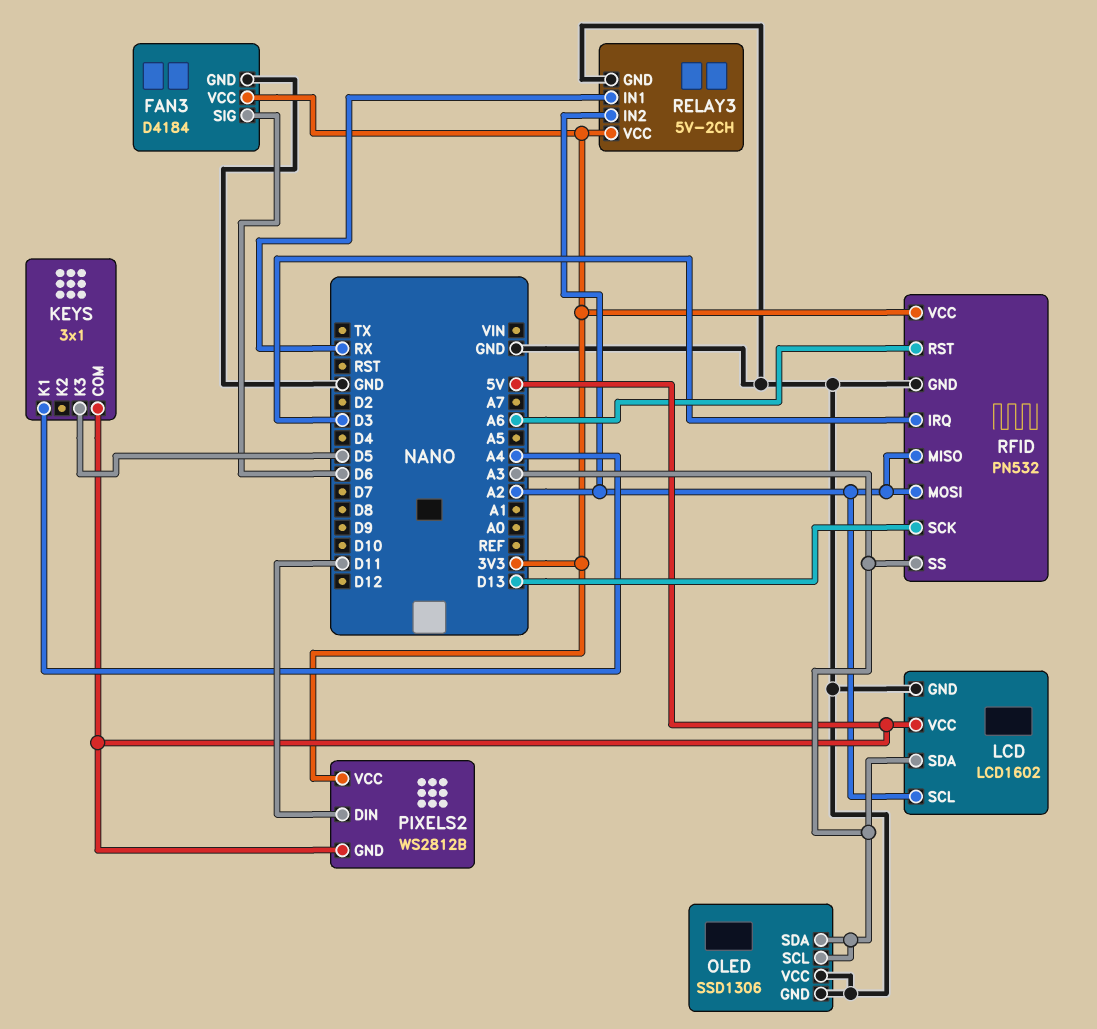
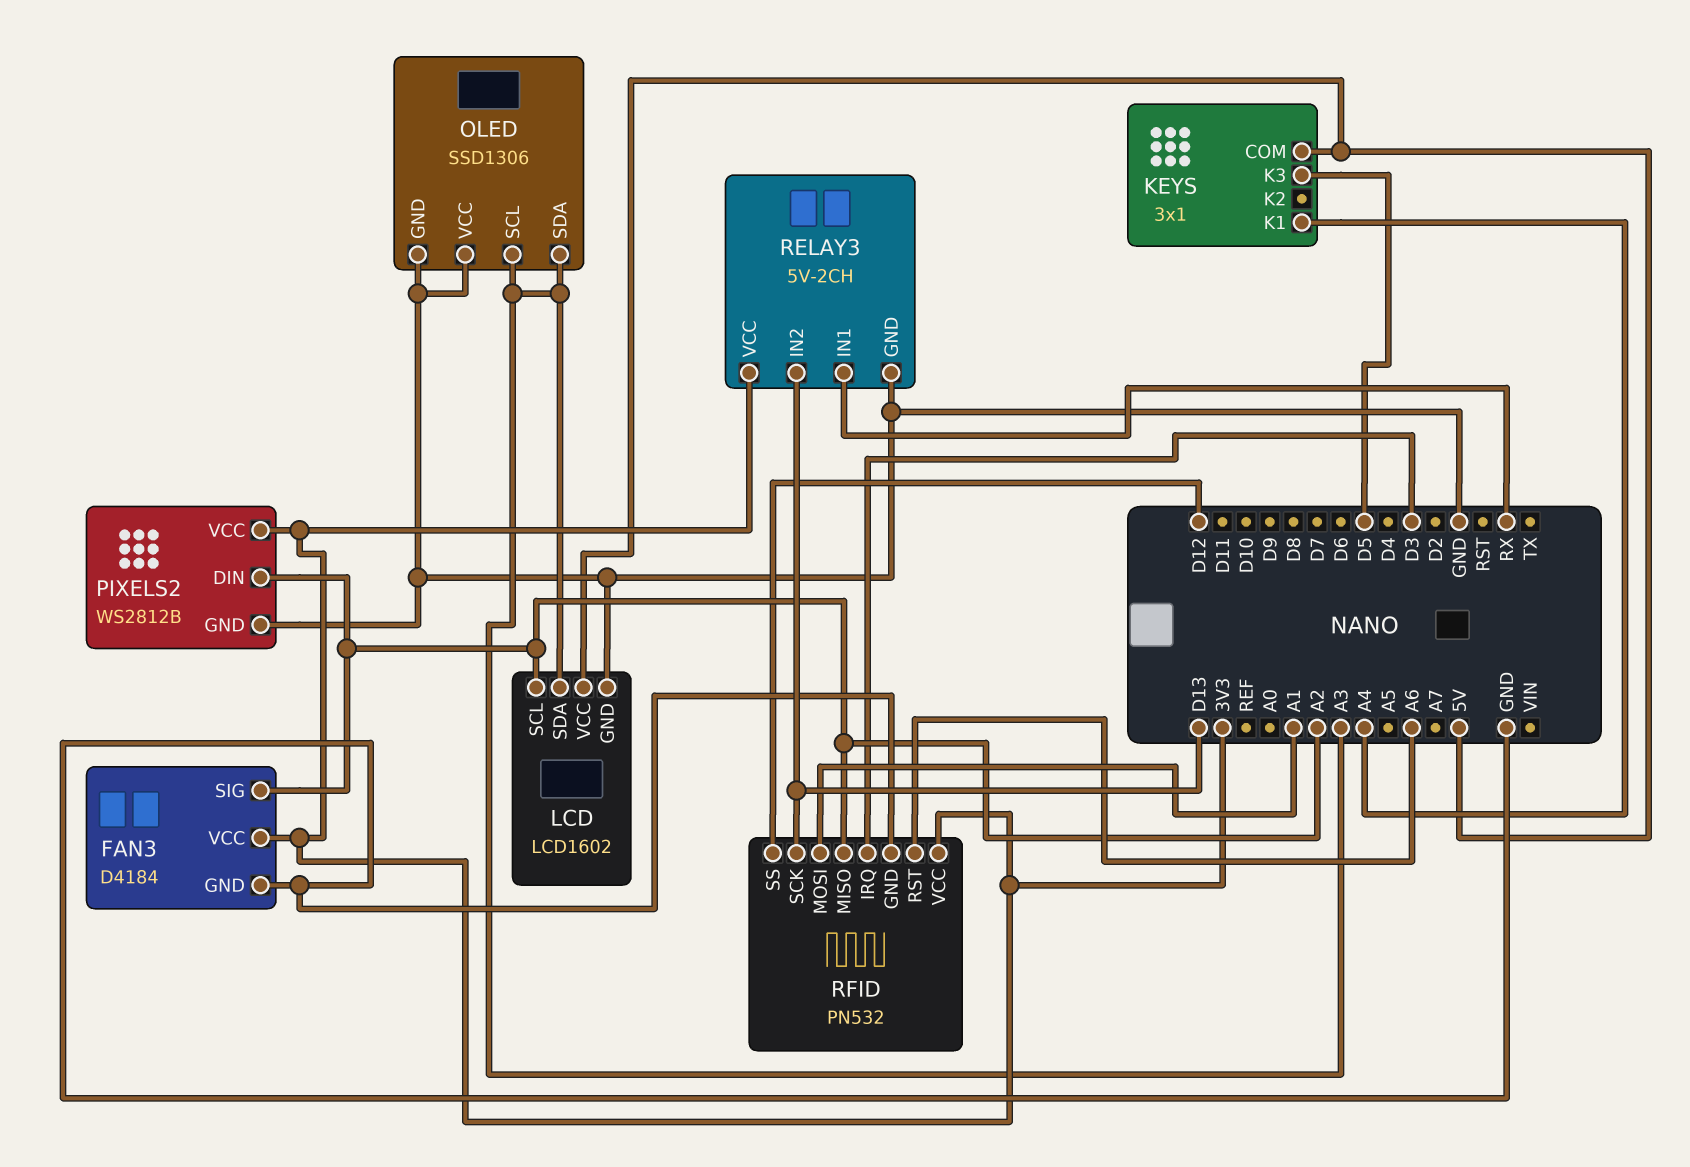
FAN3 pin SIG: D6 -> A2
PIXELS2 pin DIN: D11 -> A2
PIXELS2 pin GND: 5V -> GND
RELAY3 pin IN2: A2 -> D13
RFID pin MOSI: A2 -> A1
RFID pin SS: A3 -> D12

